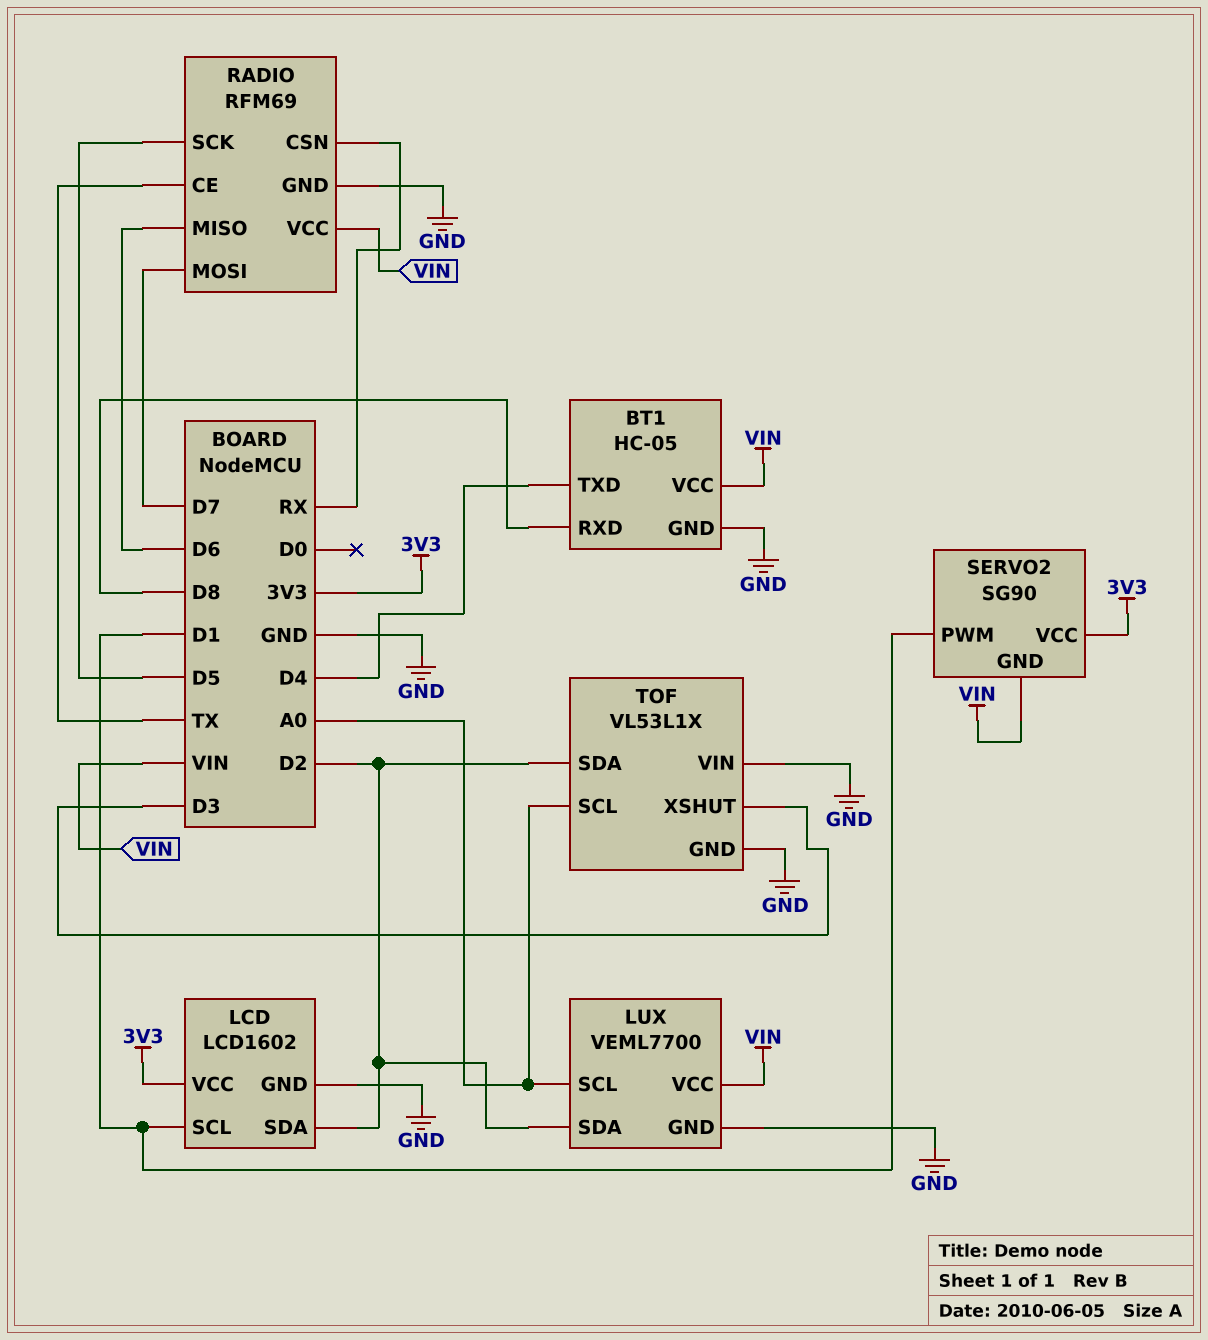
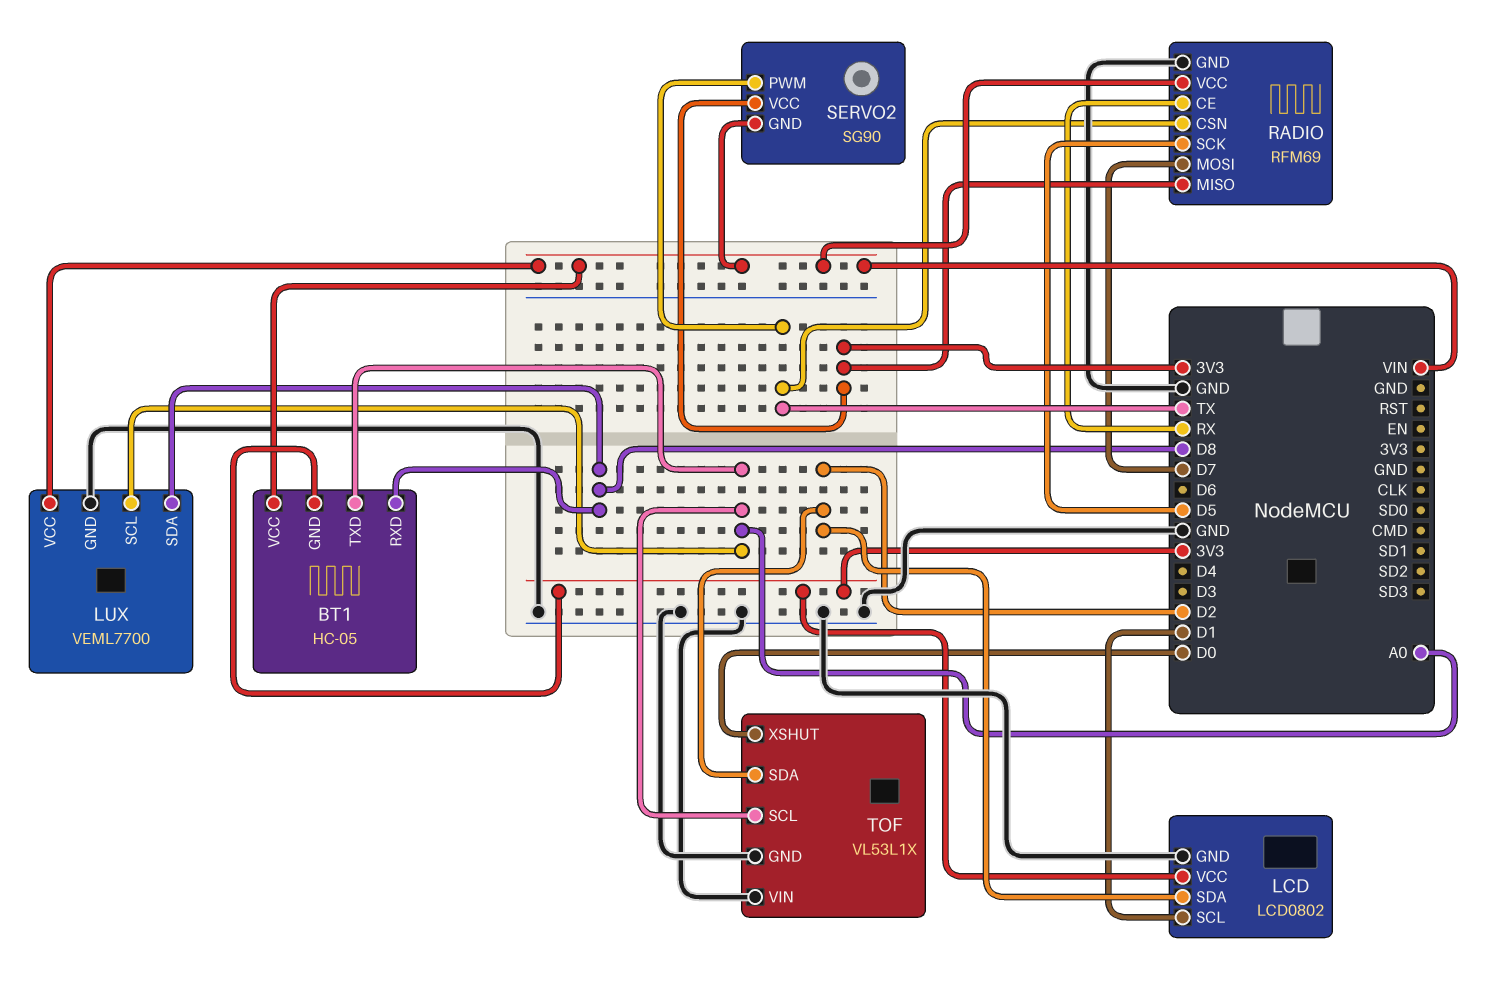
BT1 pin GND: GND -> 3V3
BT1 pin TXD: D4 -> A0
LCD: LCD1602 -> LCD0802
LUX pin SDA: D2 -> D8
RADIO pin CE: TX -> RX
RADIO pin CSN: RX -> TX
RADIO pin MISO: D6 -> 3V3
SERVO2 pin PWM: D1 -> TX
TOF pin XSHUT: D3 -> D0

